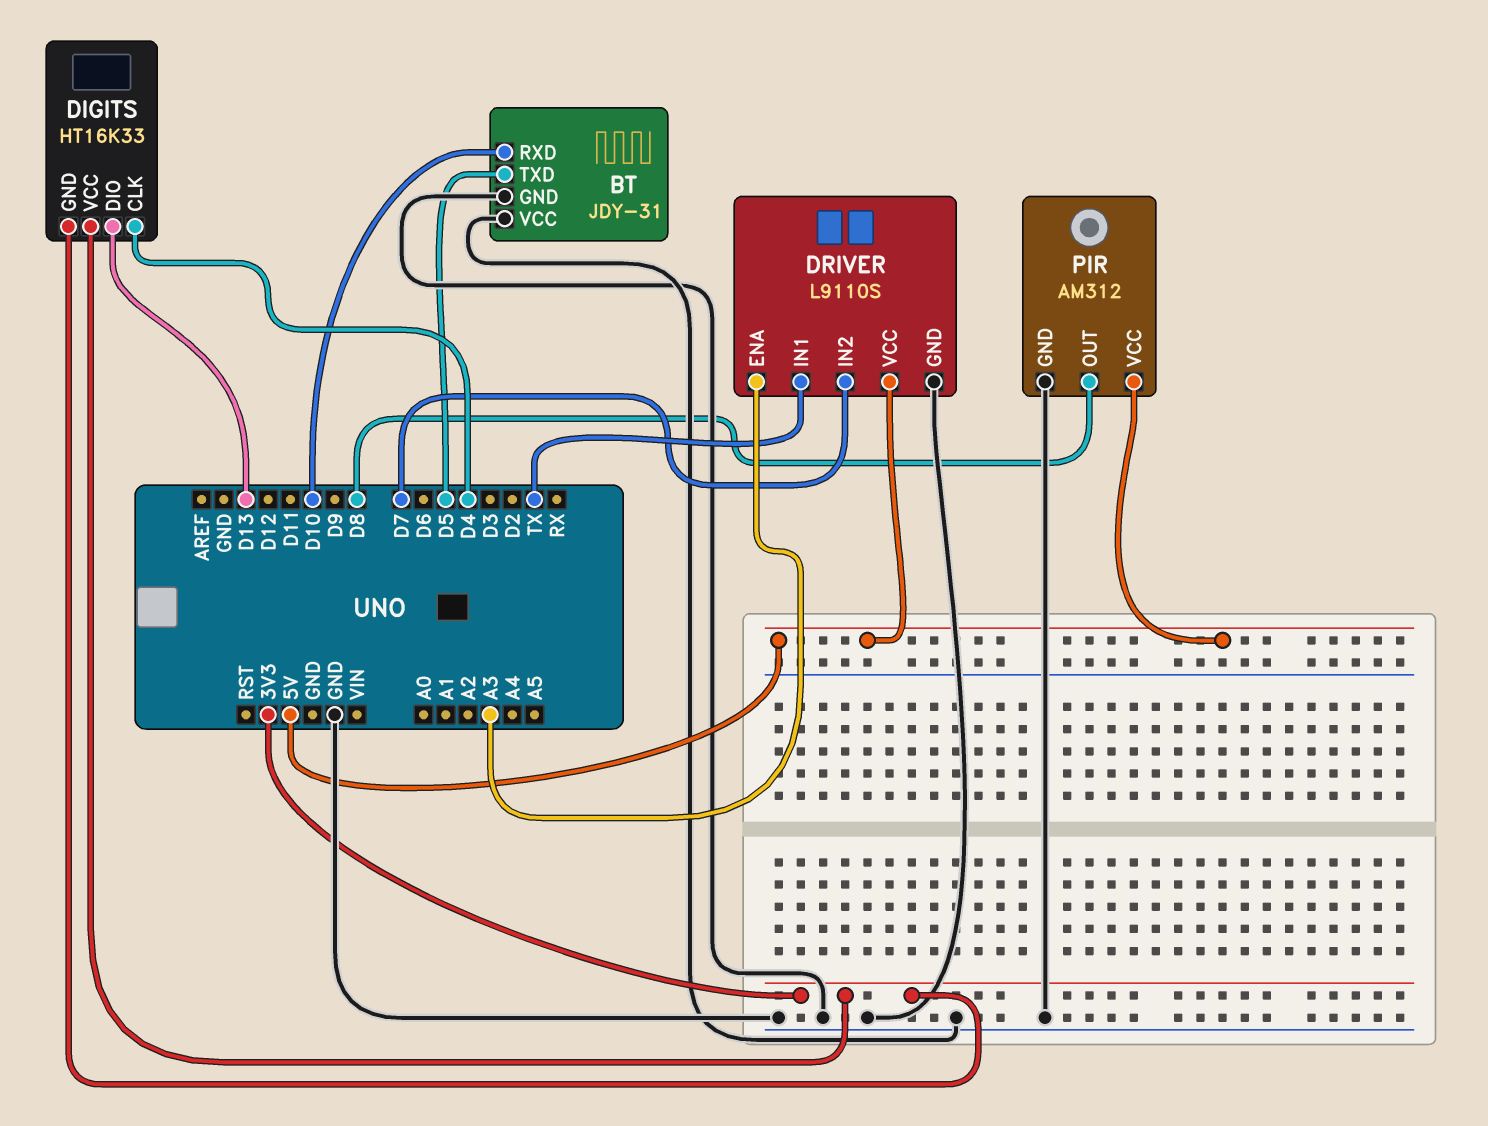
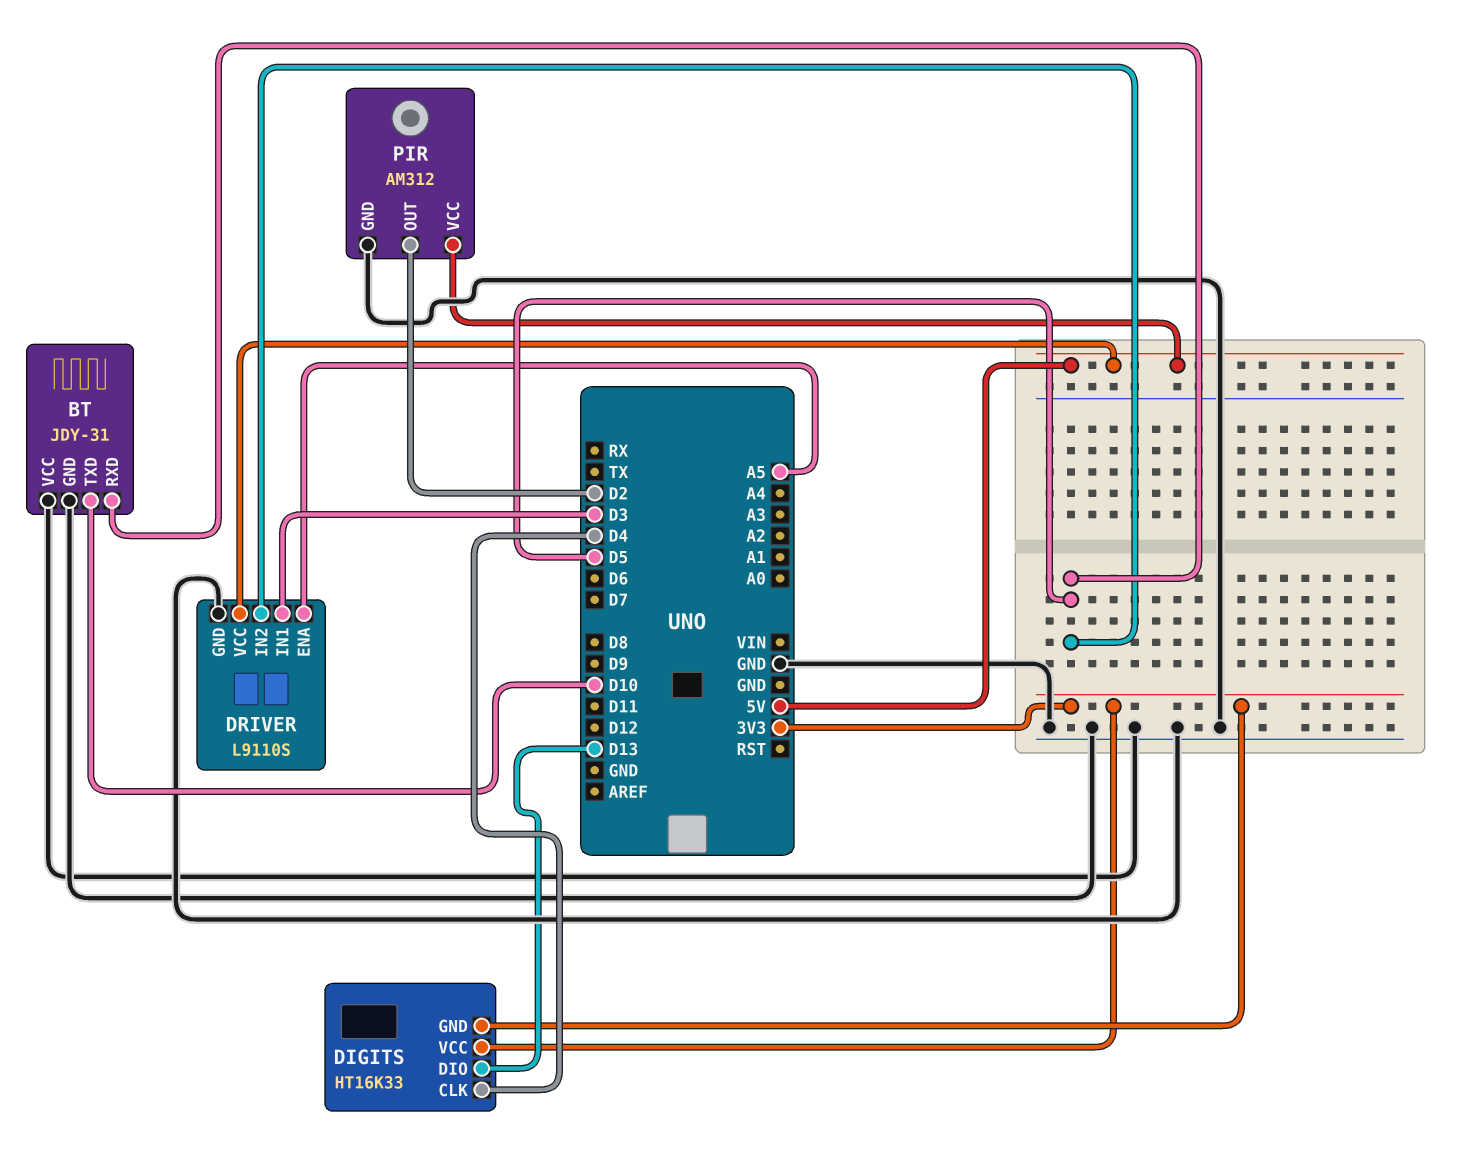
BT pin RXD: D10 -> D5
BT pin TXD: D5 -> D10
DRIVER pin ENA: A3 -> A5
DRIVER pin IN1: TX -> D3
DRIVER pin IN2: D7 -> D5
PIR pin OUT: D8 -> D2

